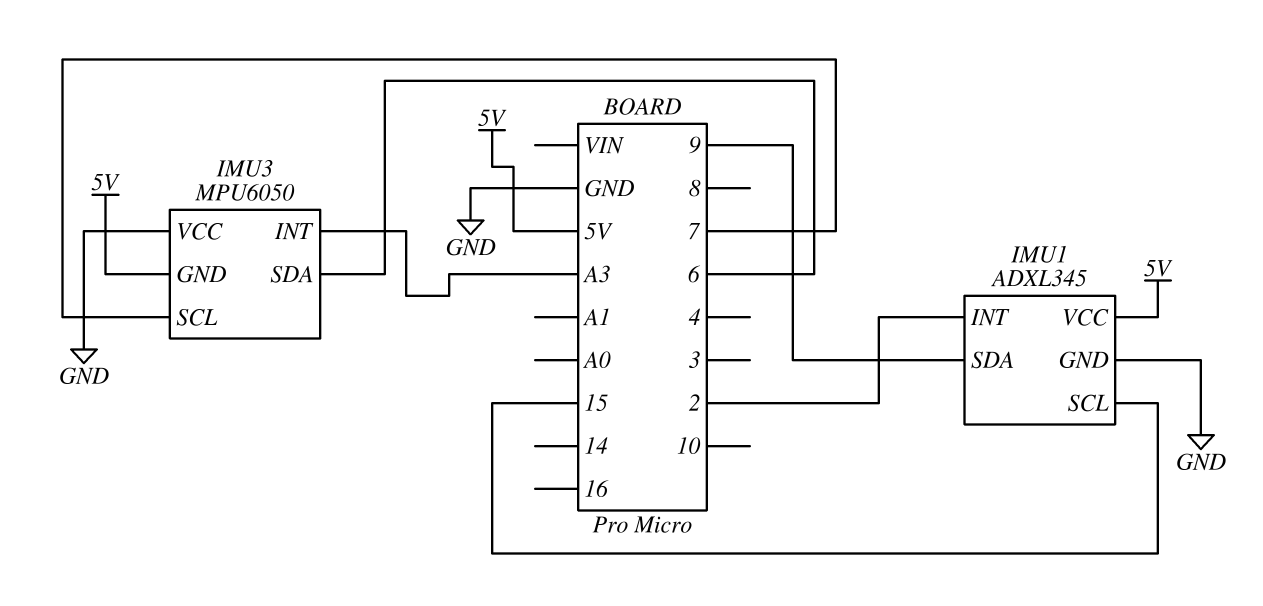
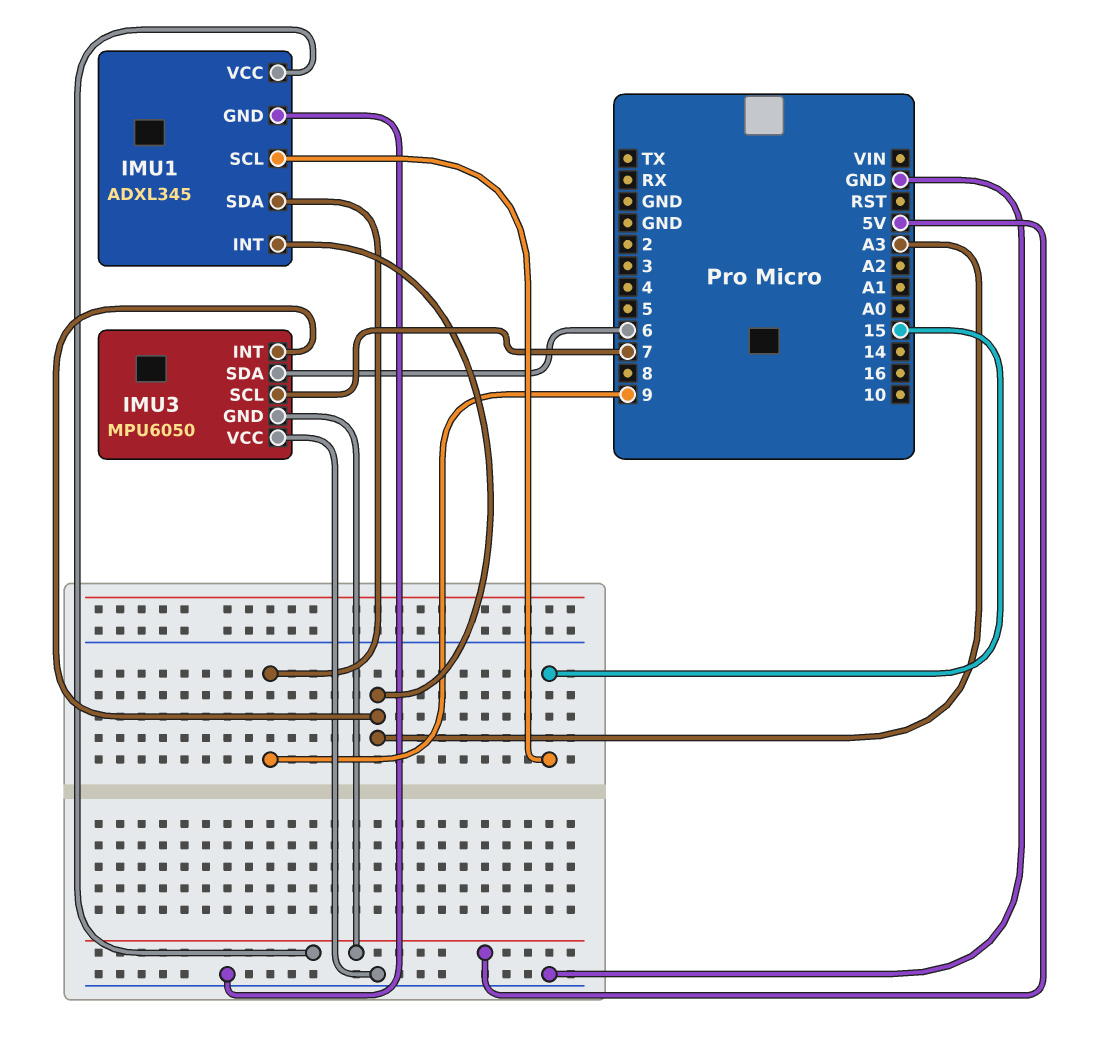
IMU1 pin INT: 2 -> A3

